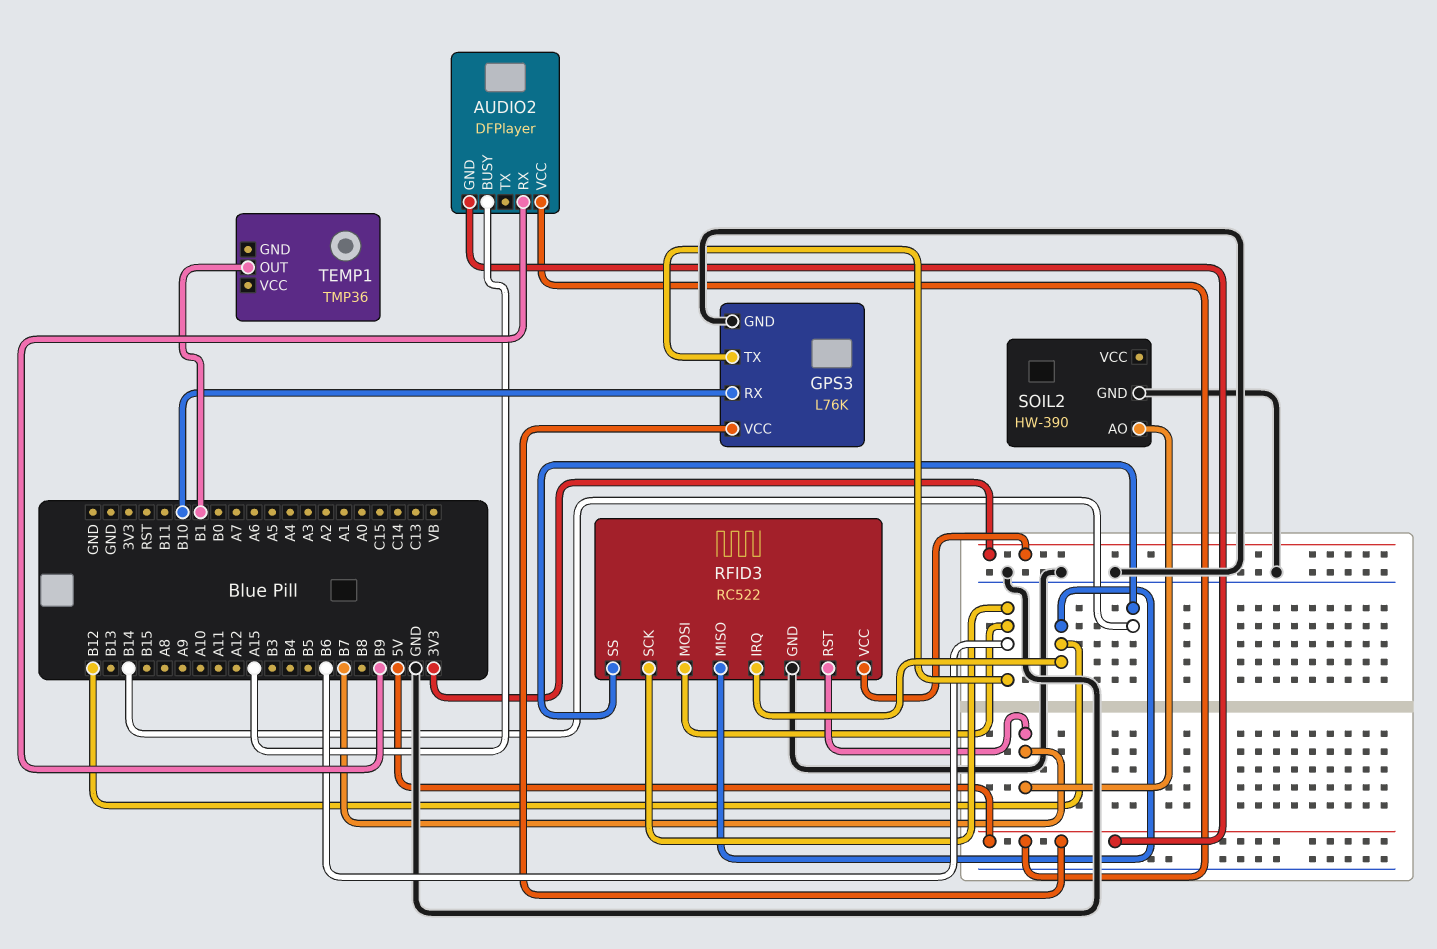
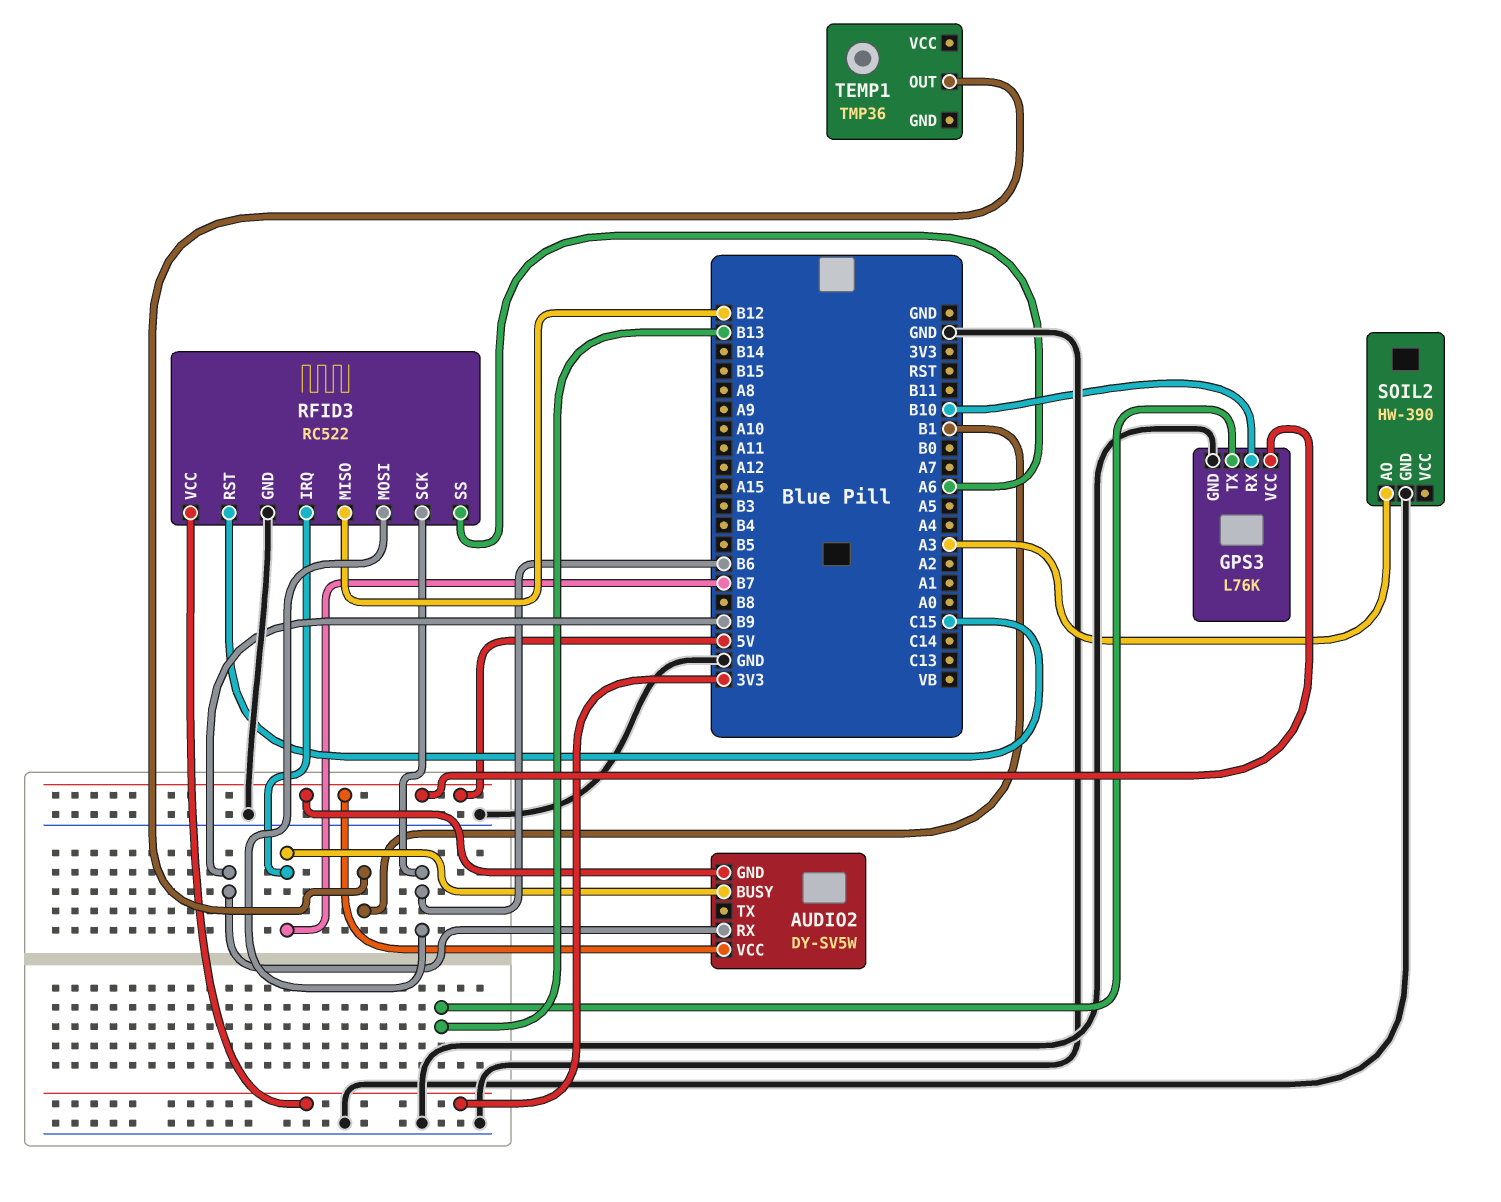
AUDIO2: DFPlayer -> DY-SV5W
AUDIO2 pin BUSY: A15 -> B7
GPS3 pin TX: B6 -> B13
RFID3 pin IRQ: B12 -> B7
RFID3 pin RST: B7 -> C15
RFID3 pin SS: B14 -> A6
SOIL2 pin AO: B7 -> A3

